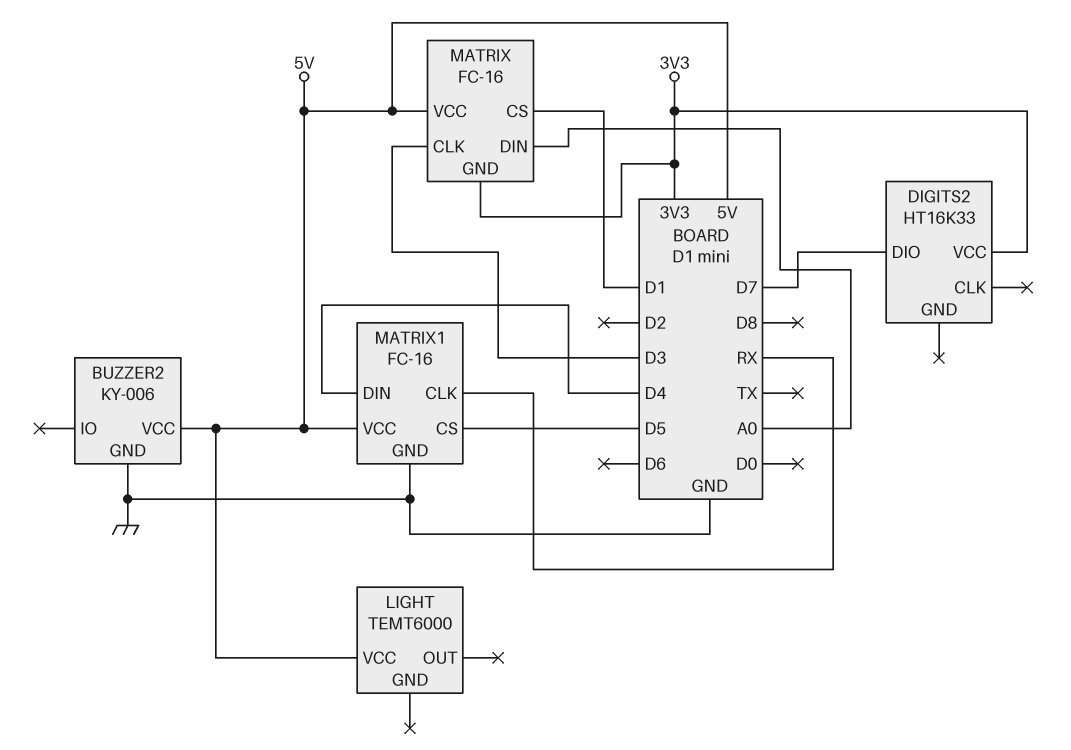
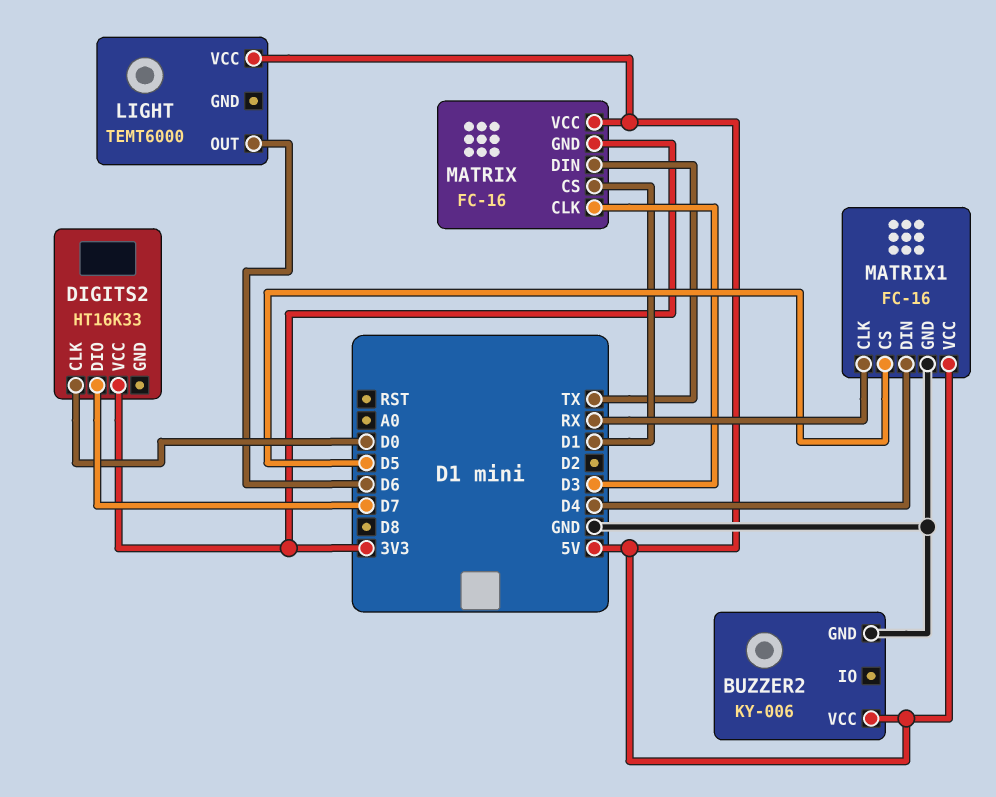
DIGITS2 pin CLK: none -> D0
LIGHT pin OUT: none -> D6
MATRIX pin DIN: A0 -> TX

